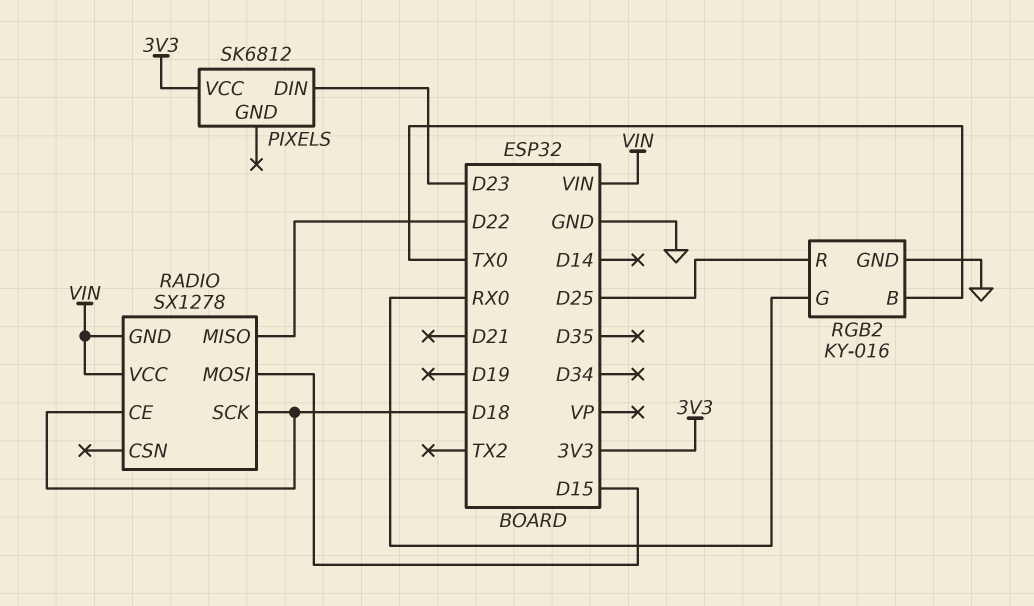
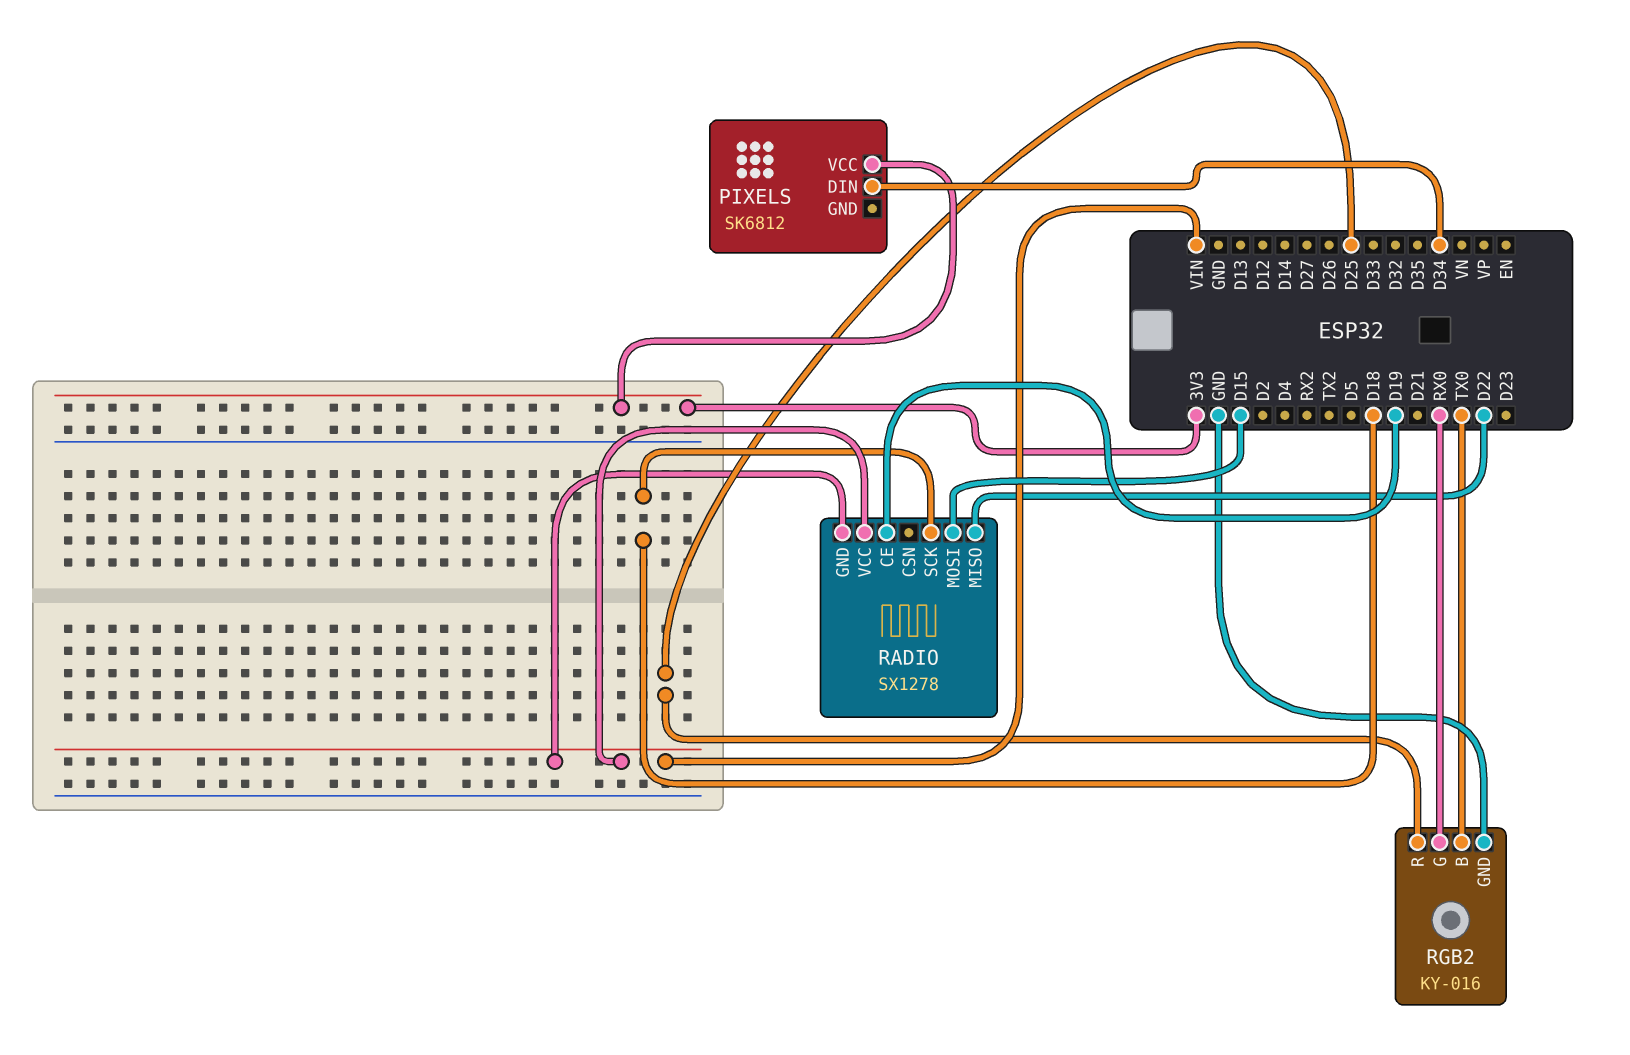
PIXELS pin DIN: D23 -> D34
RADIO pin CE: D18 -> D19

